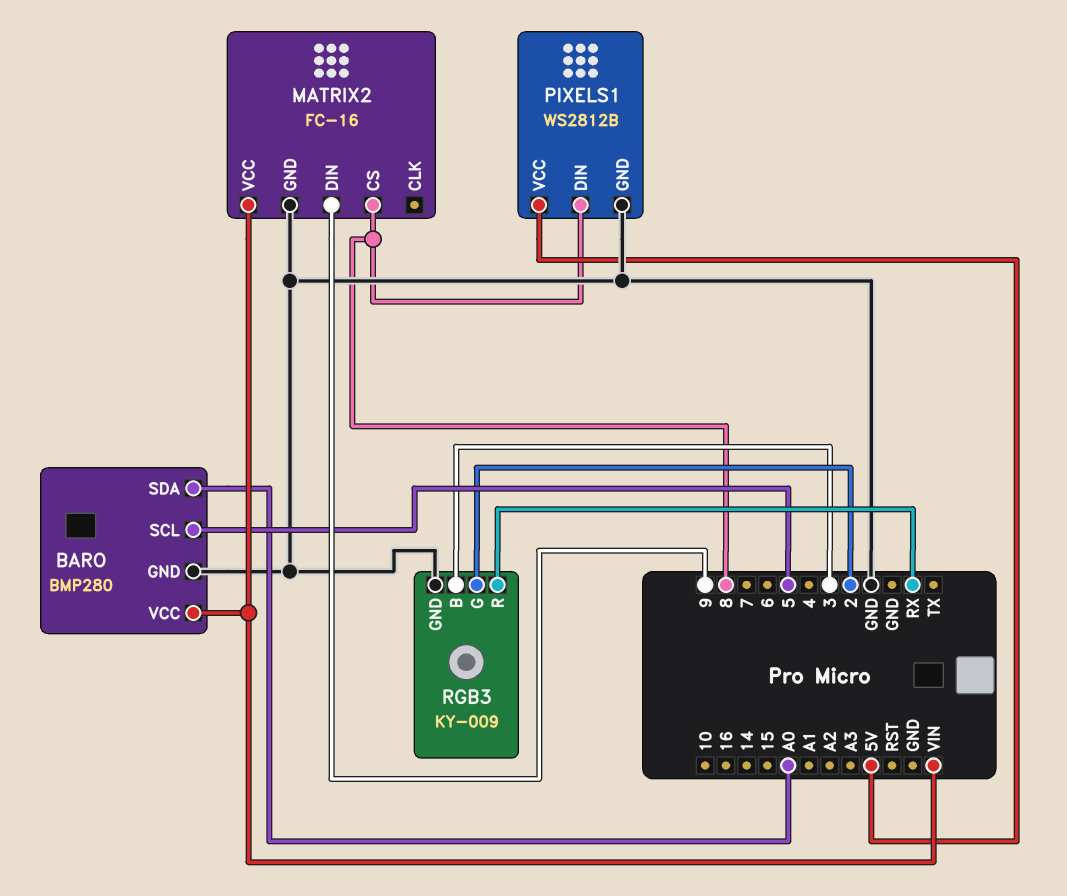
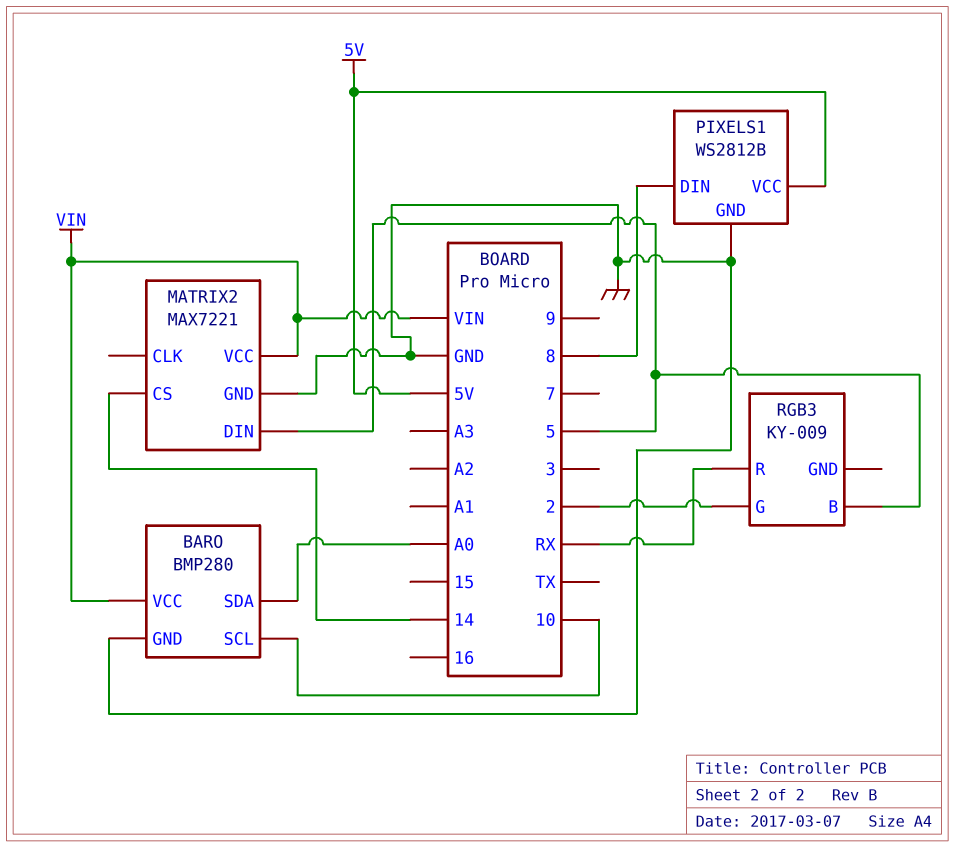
BARO pin SCL: 5 -> 10
MATRIX2: FC-16 -> MAX7221
MATRIX2 pin CS: 8 -> 14
MATRIX2 pin DIN: 9 -> 5
RGB3 pin B: 3 -> 5
RGB3 pin GND: GND -> none

